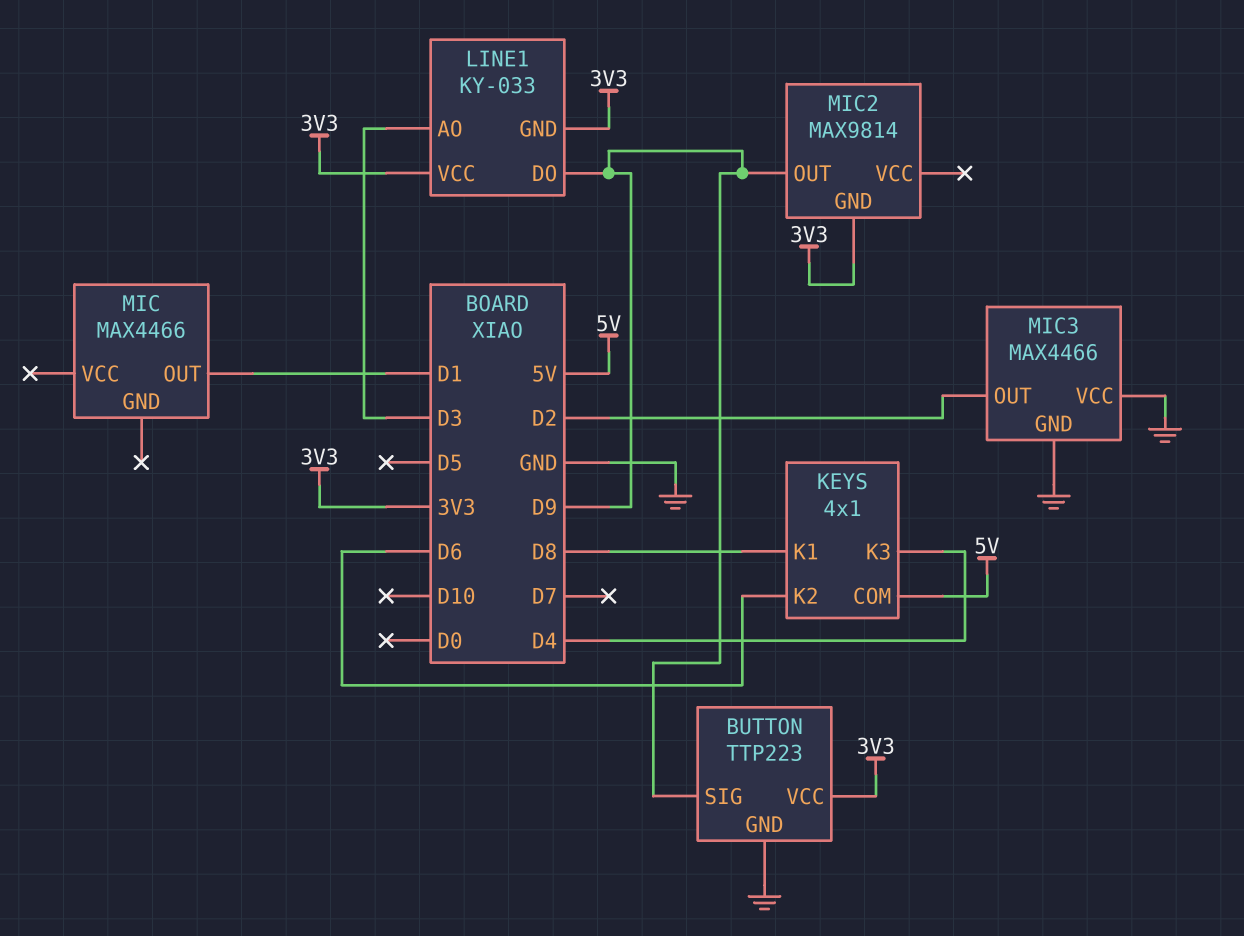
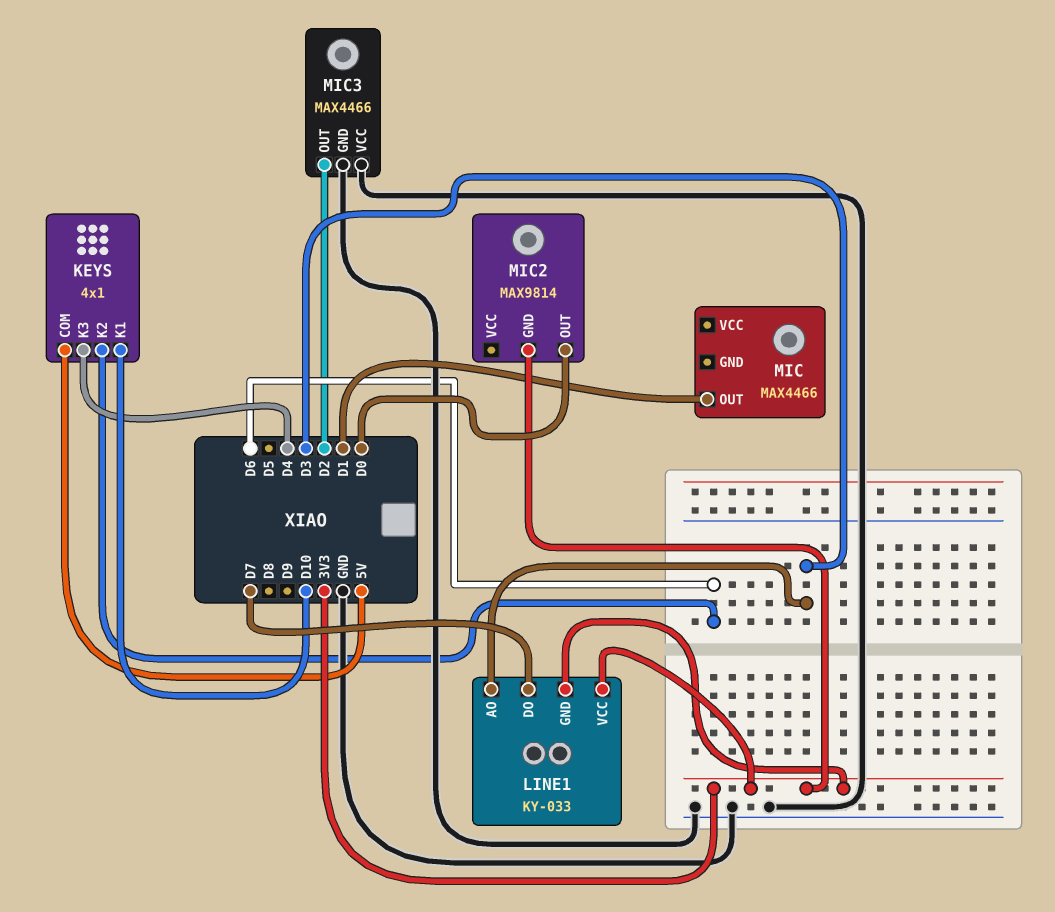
BUTTON: TTP223 -> none
BUTTON pin GND: GND -> none
BUTTON pin SIG: D9 -> none
BUTTON pin VCC: 3V3 -> none
KEYS pin K1: D8 -> D10
LINE1 pin DO: D9 -> D7
MIC2 pin OUT: D9 -> D0

